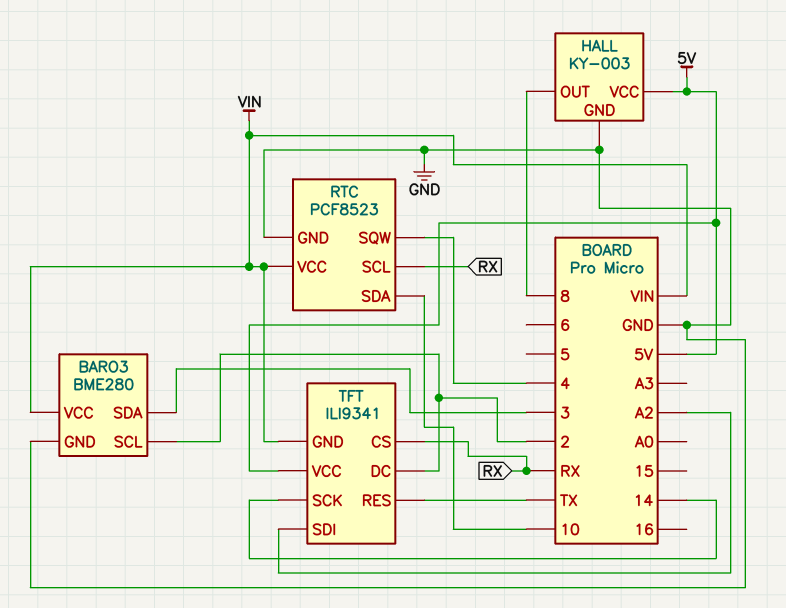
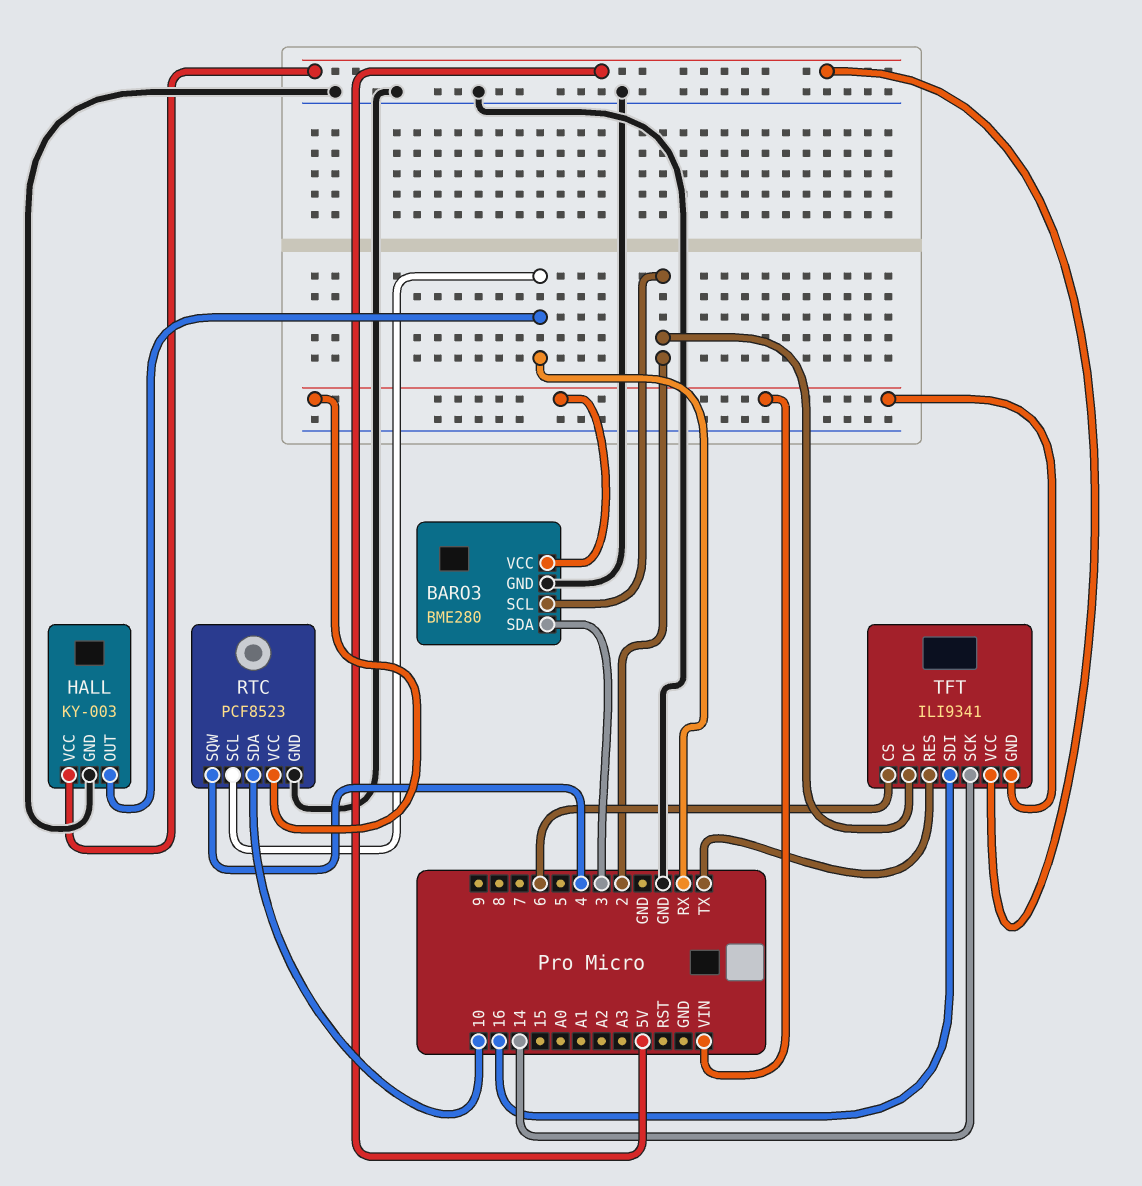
HALL pin OUT: 8 -> RX
TFT pin CS: RX -> 6
TFT pin SDI: A2 -> 16

